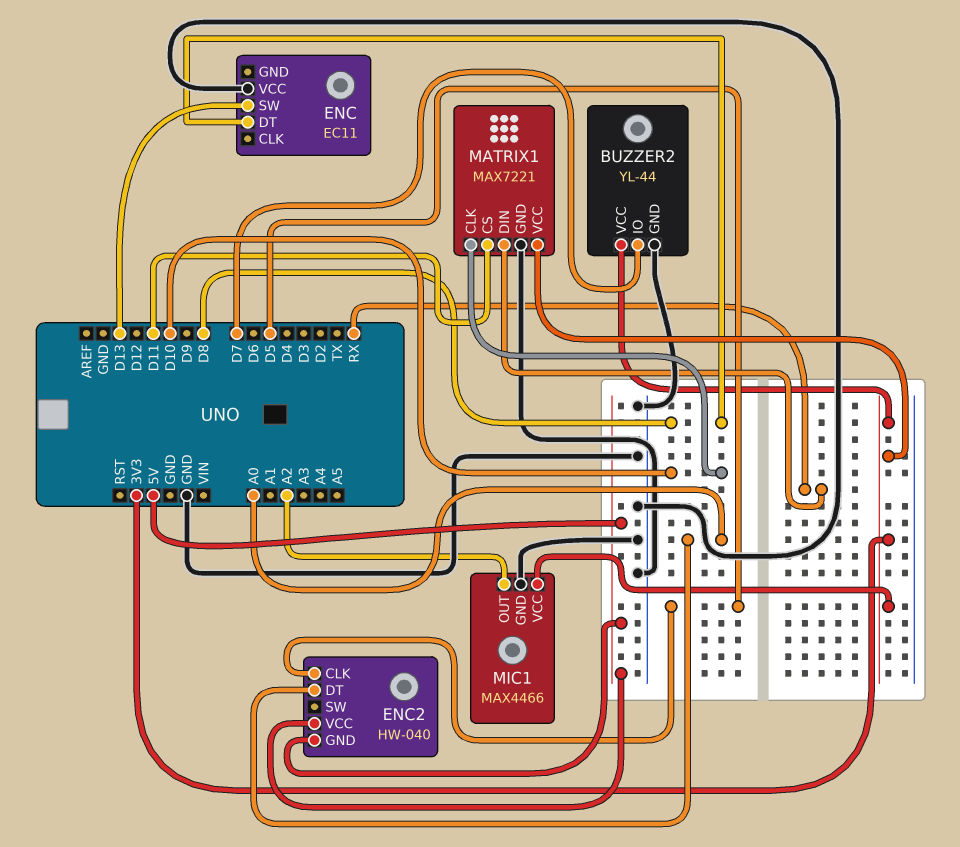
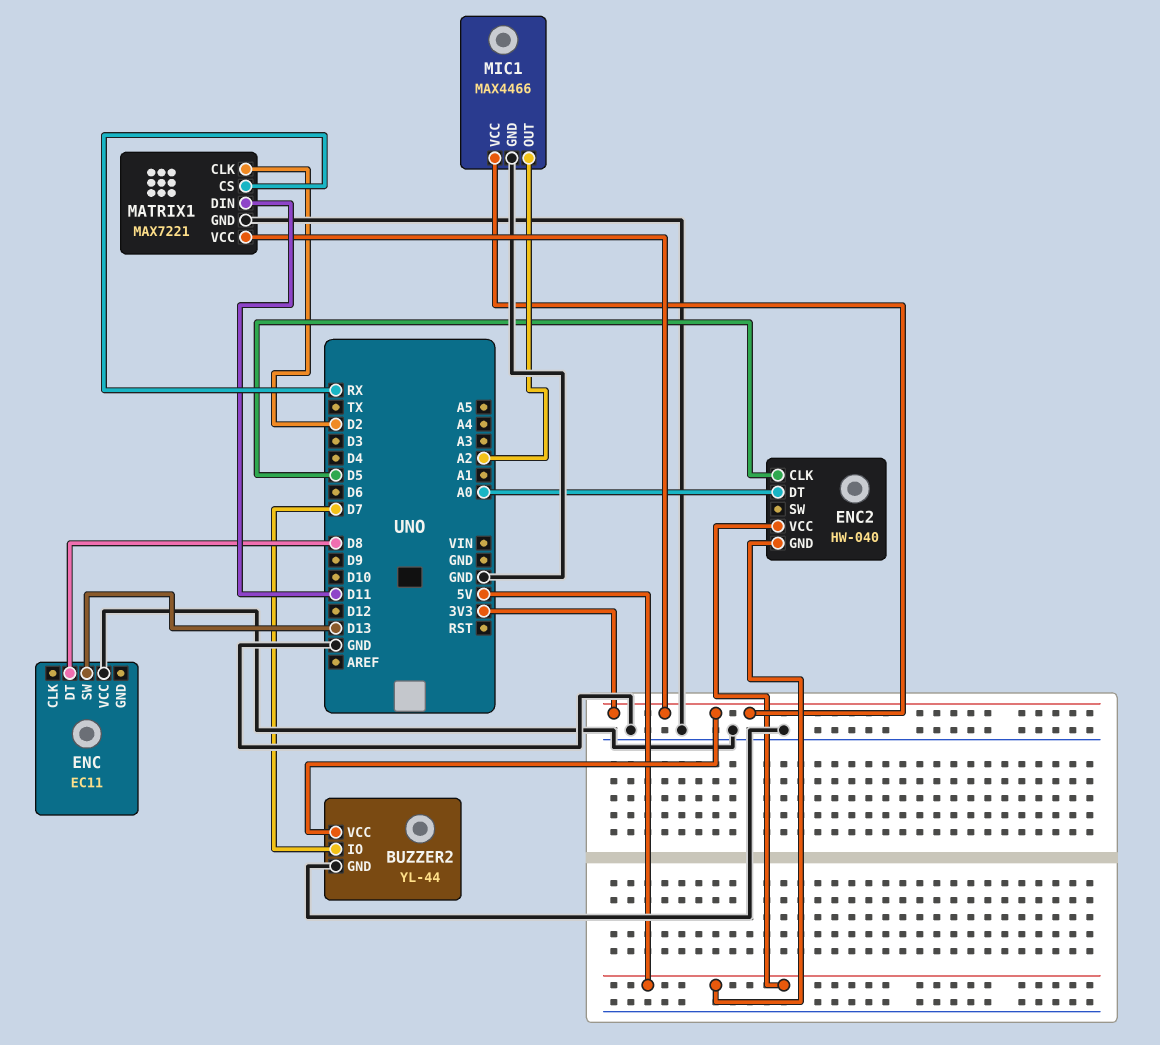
MATRIX1 pin CLK: D10 -> D2
MATRIX1 pin CS: D11 -> RX
MATRIX1 pin DIN: RX -> D11

